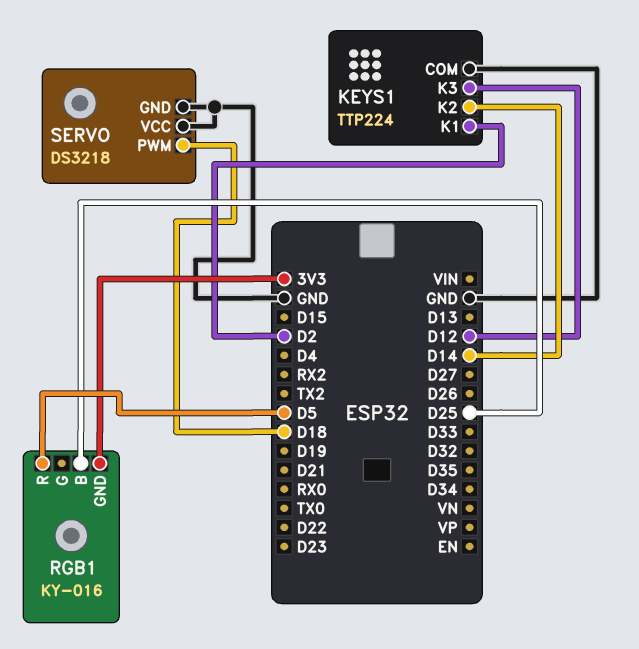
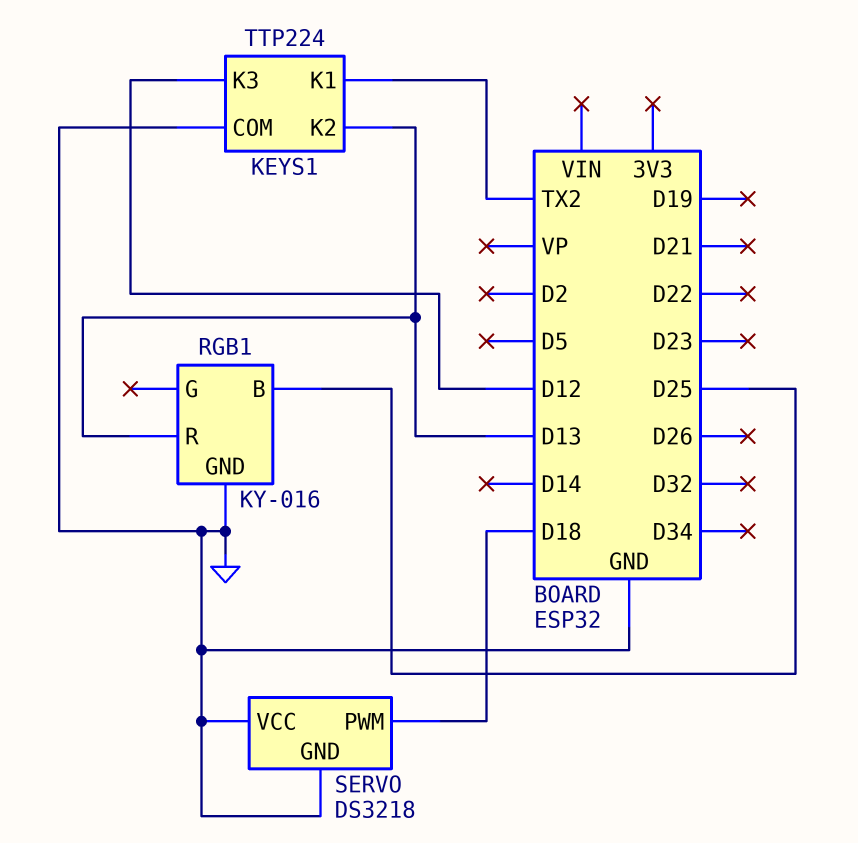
KEYS1 pin K1: D2 -> TX2
KEYS1 pin K2: D14 -> D13
RGB1 pin GND: 3V3 -> GND
RGB1 pin R: D5 -> D13

